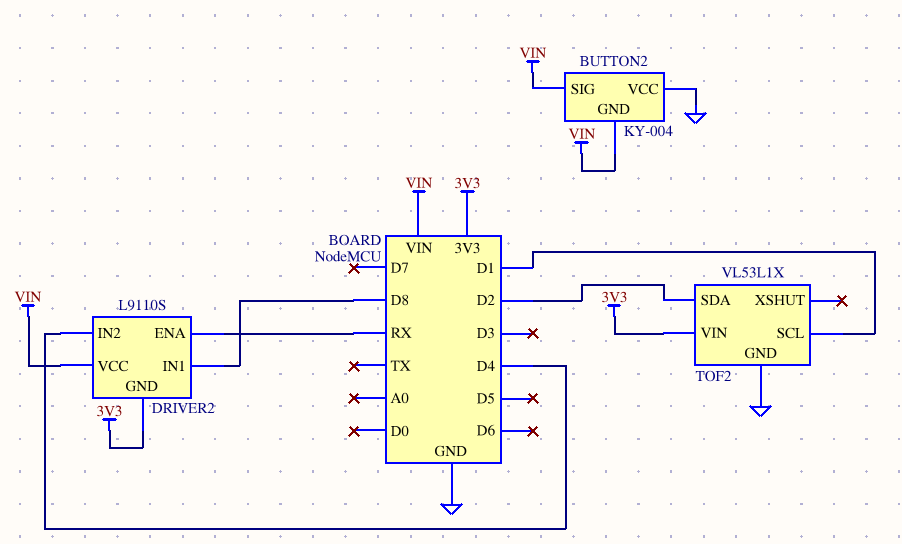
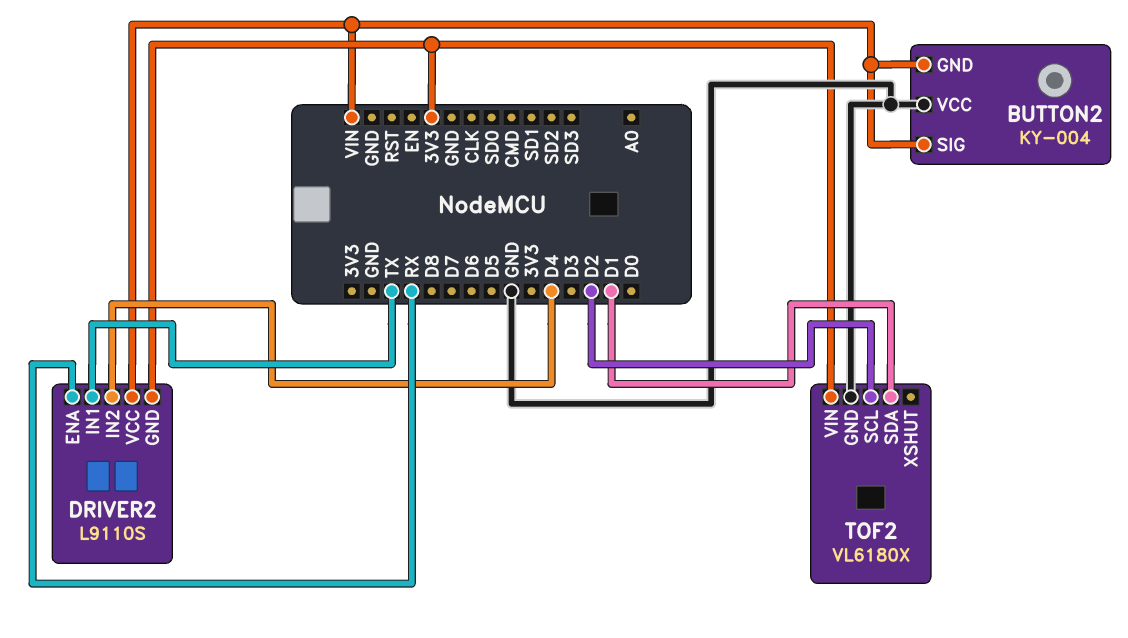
DRIVER2 pin IN1: D8 -> TX
TOF2: VL53L1X -> VL6180X
TOF2 pin SCL: D1 -> D2
TOF2 pin SDA: D2 -> D1

